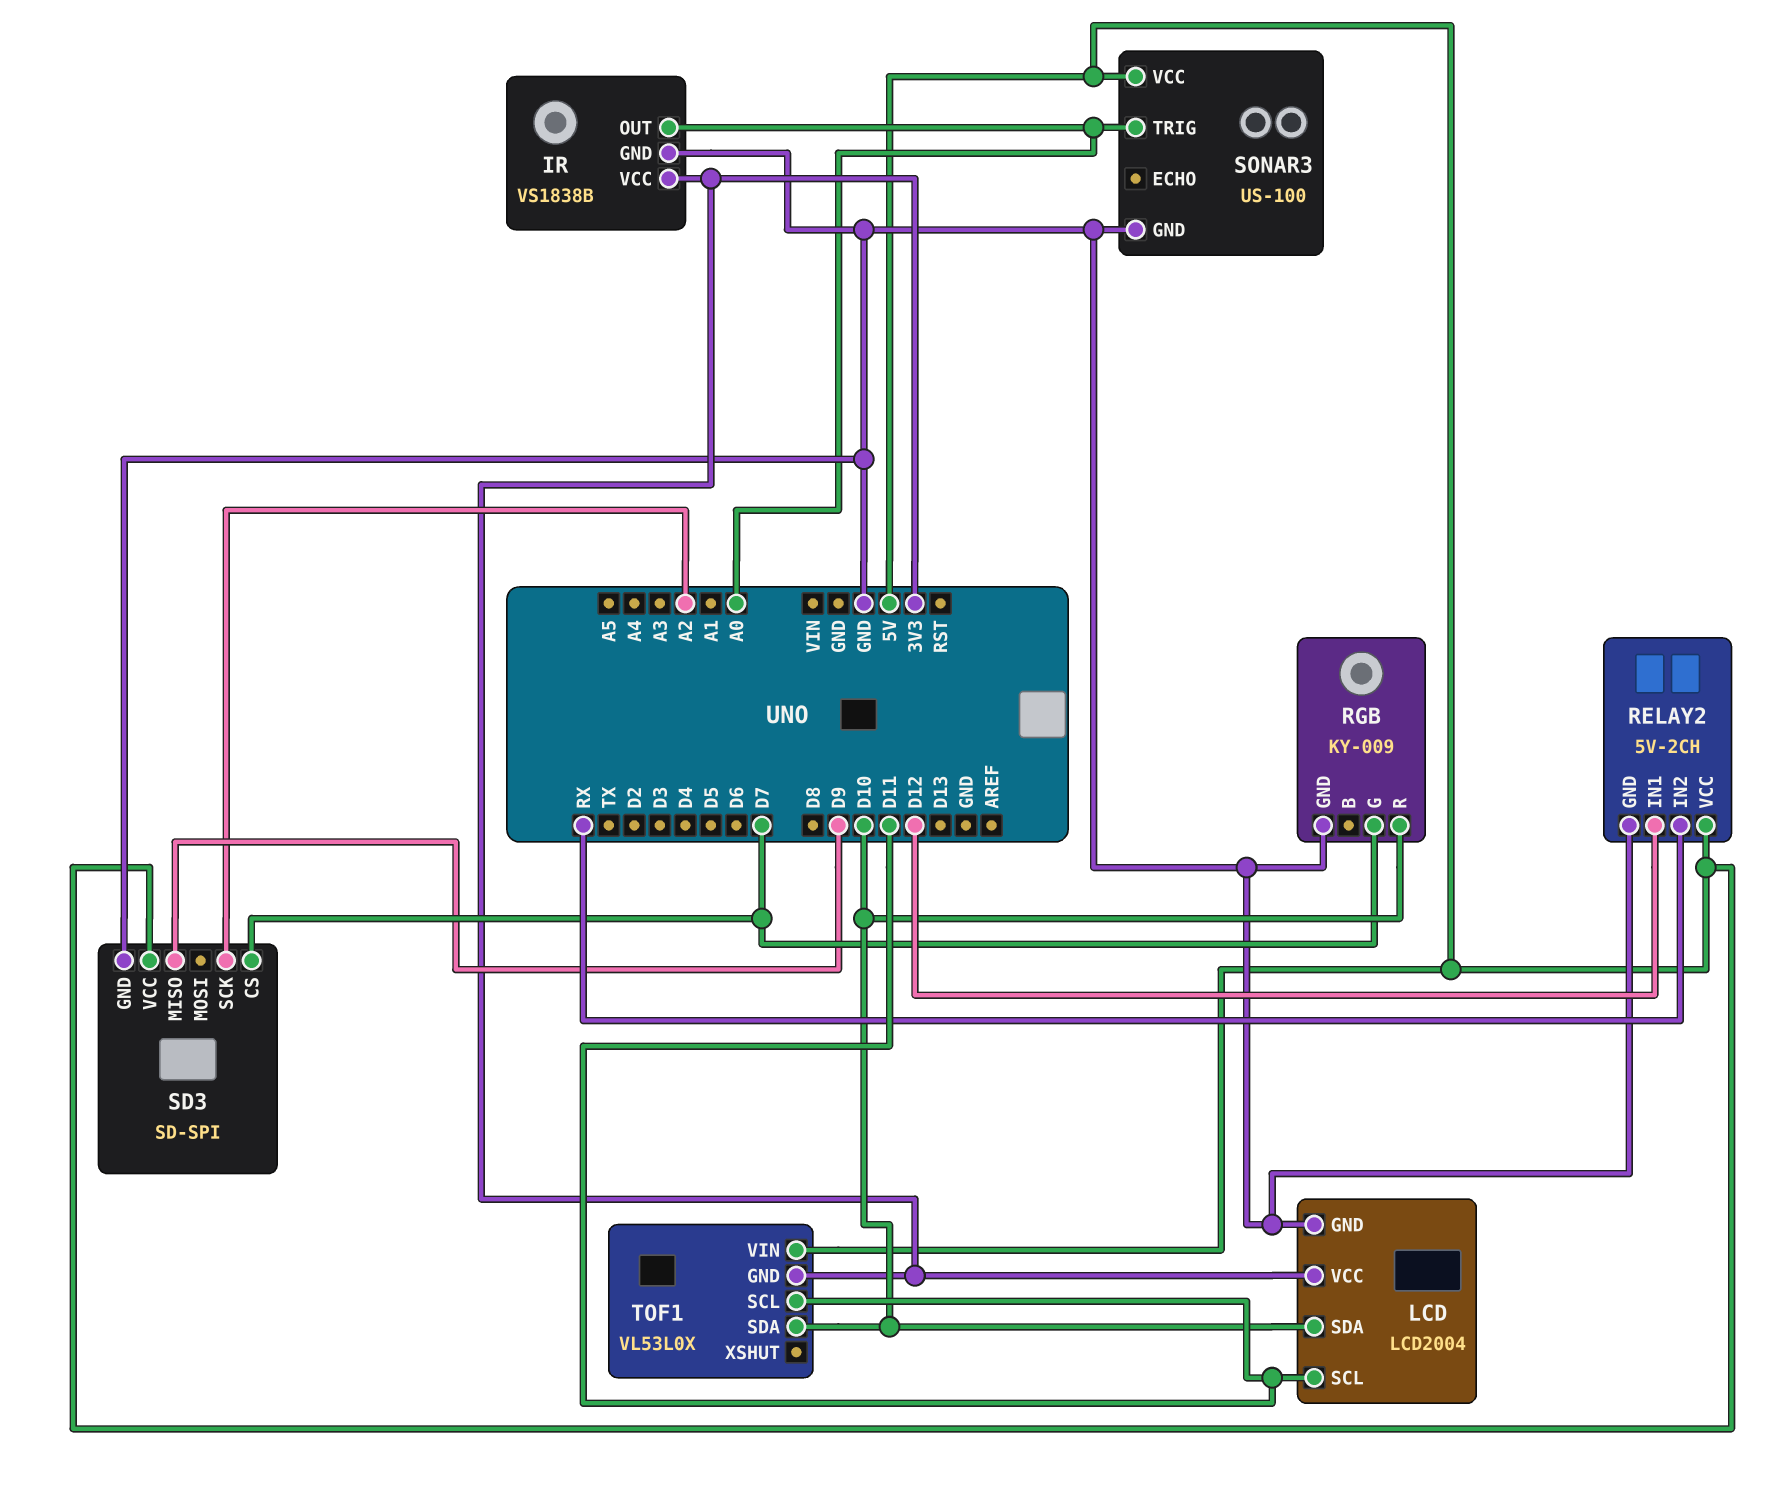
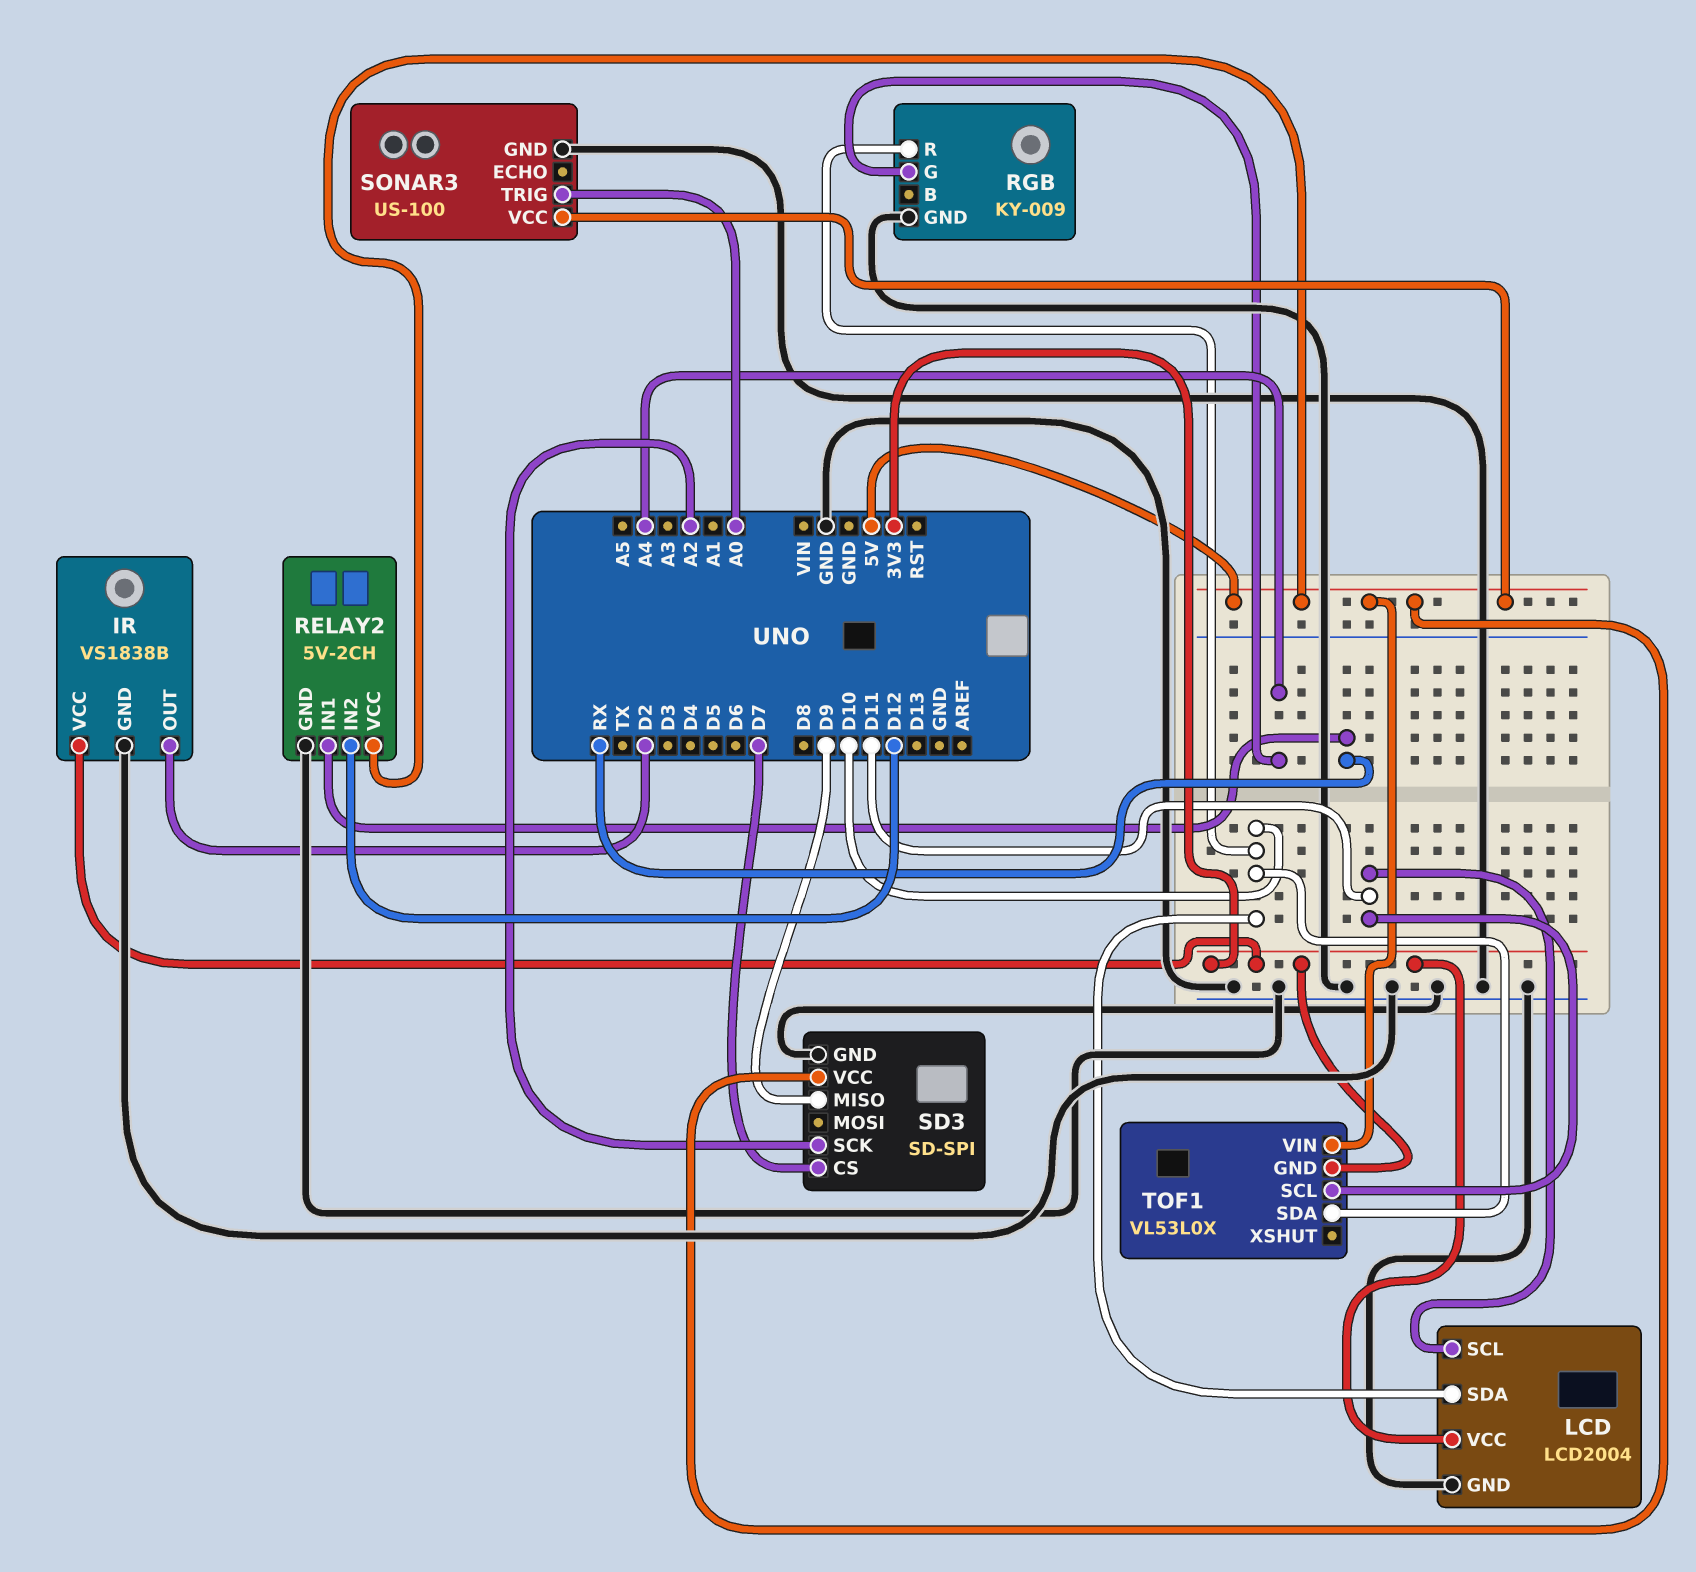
IR pin OUT: A0 -> D2
RELAY2 pin IN1: D12 -> RX
RELAY2 pin IN2: RX -> D12
RGB pin G: D7 -> A4

